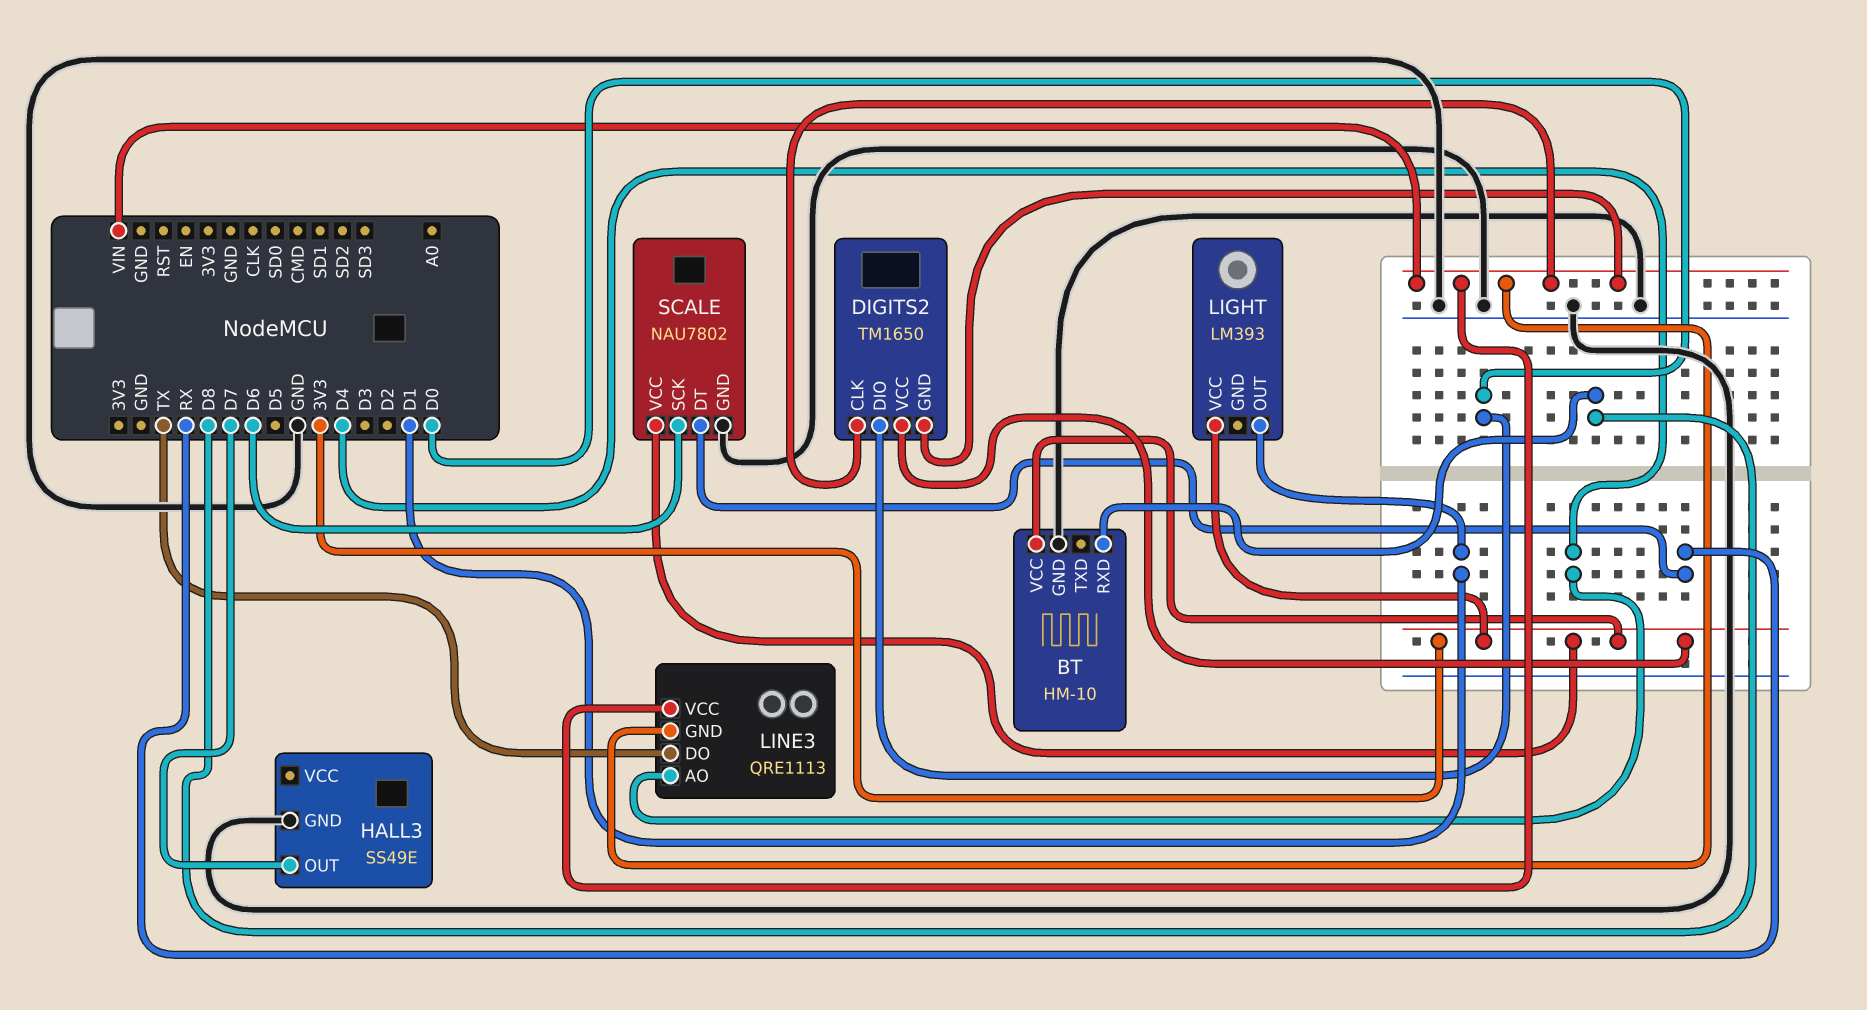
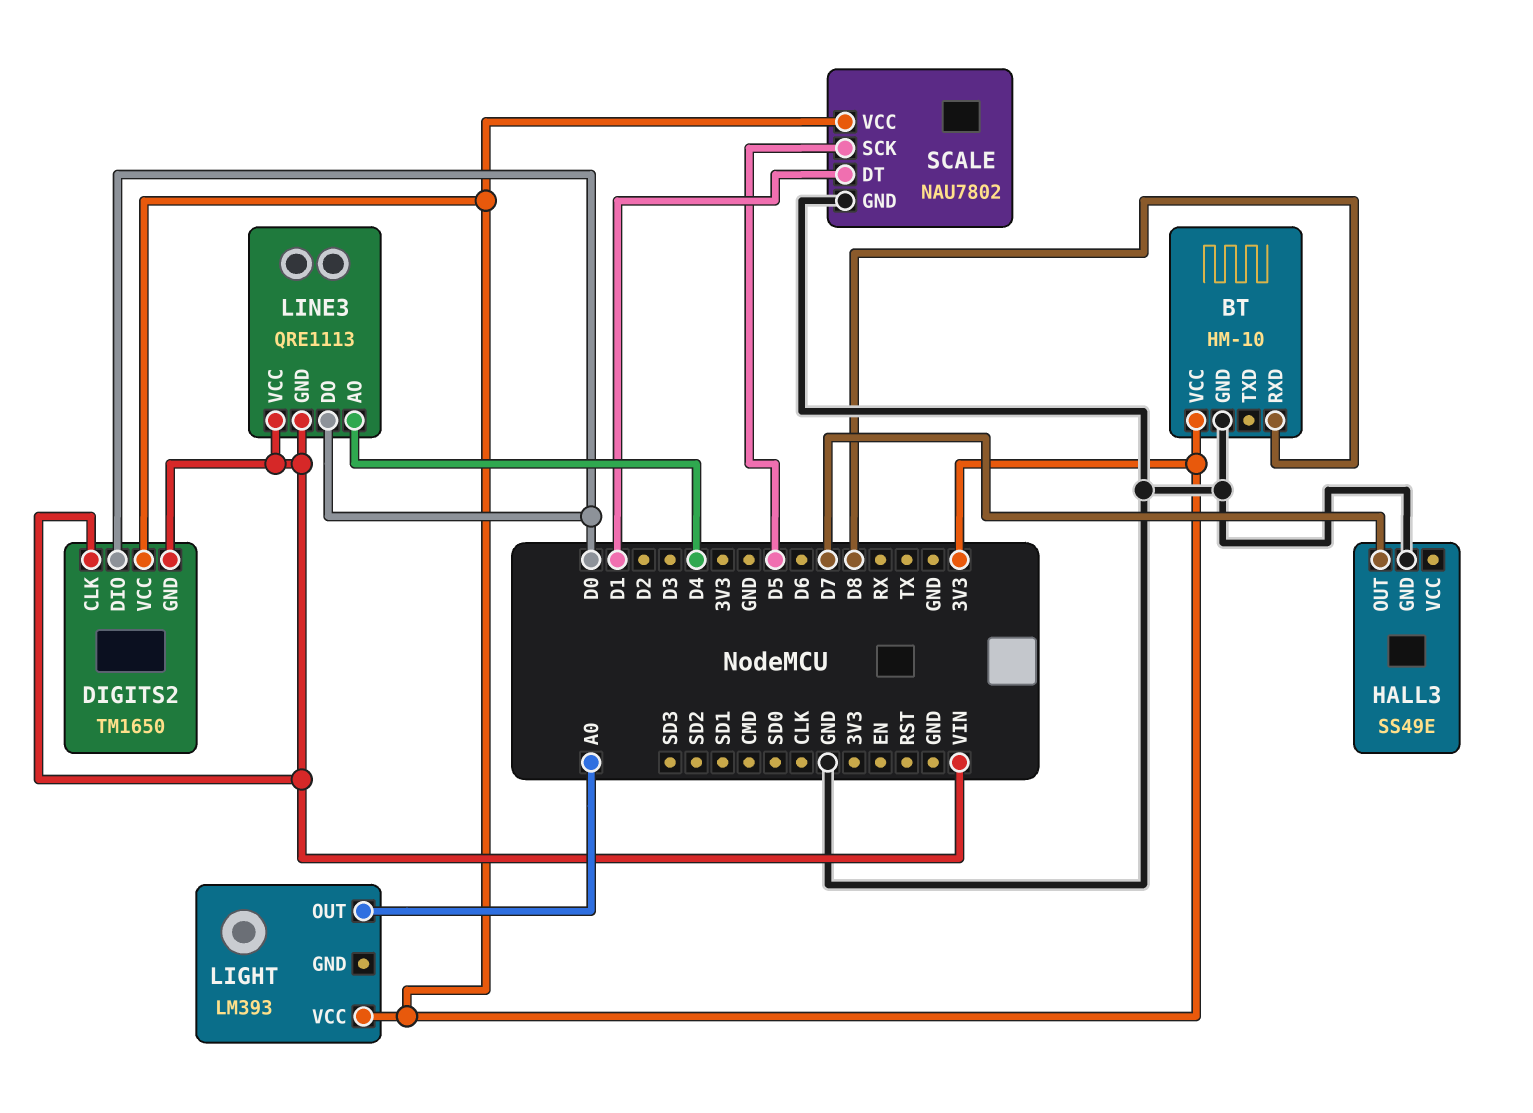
LIGHT pin OUT: D1 -> A0
LINE3 pin DO: TX -> D0
SCALE pin DT: RX -> D1
SCALE pin SCK: D6 -> D5

